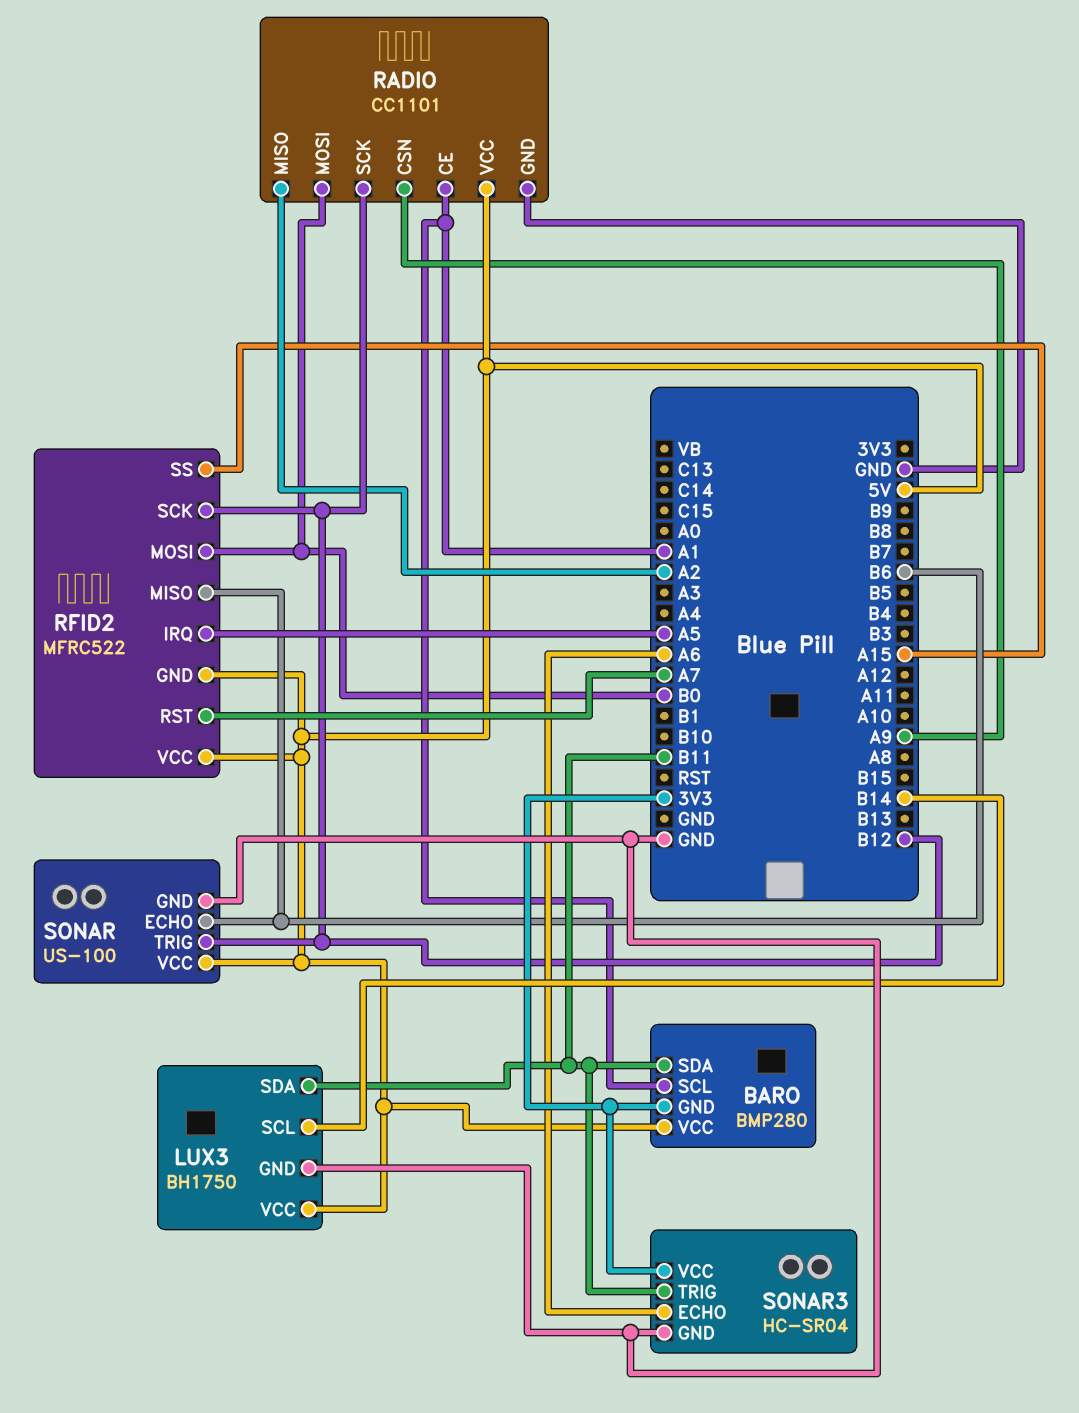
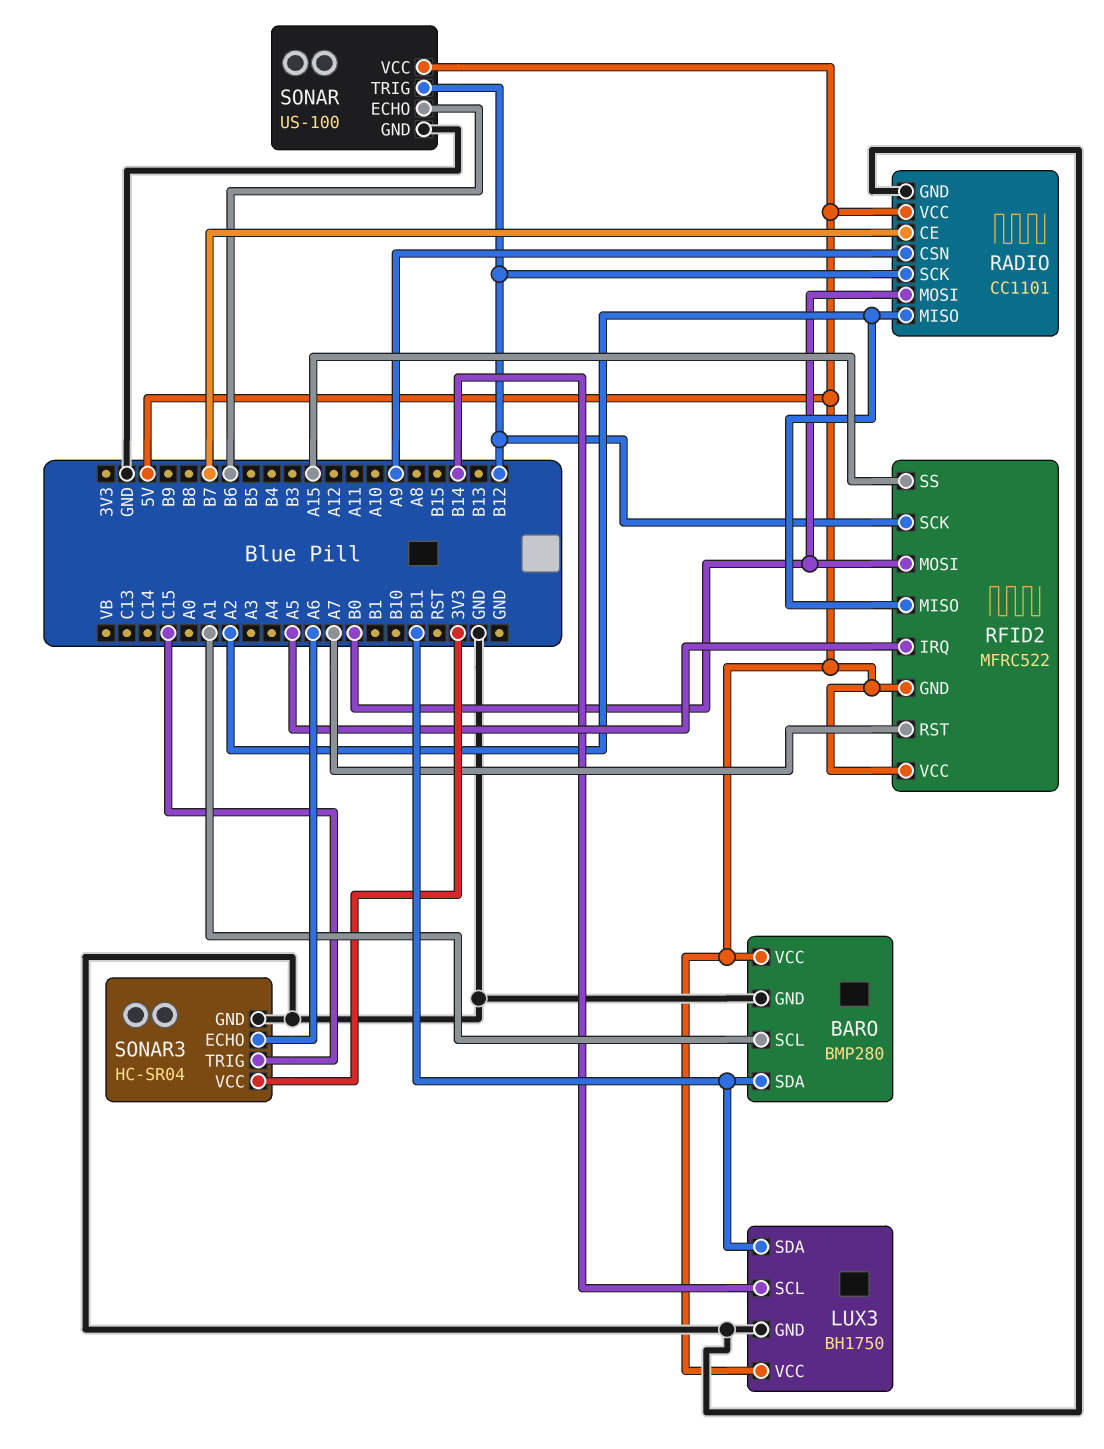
BARO pin GND: 3V3 -> GND
RADIO pin CE: A1 -> B7
RFID2 pin MISO: B6 -> A2
SONAR3 pin TRIG: B11 -> C15

